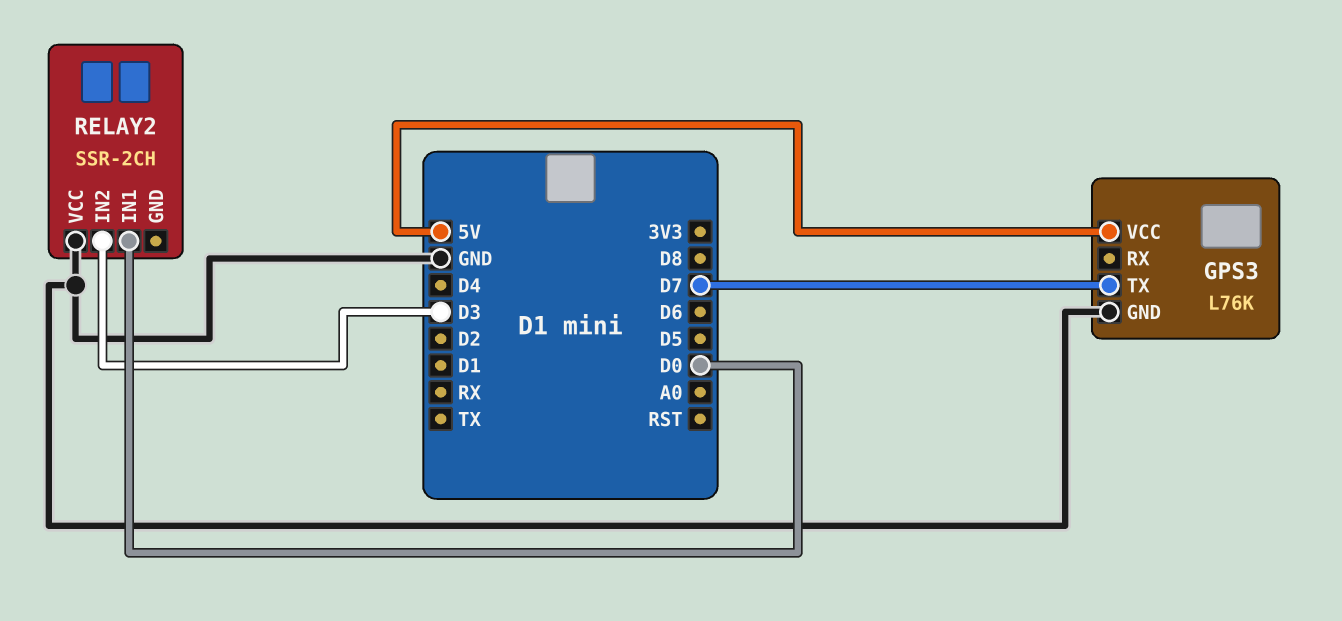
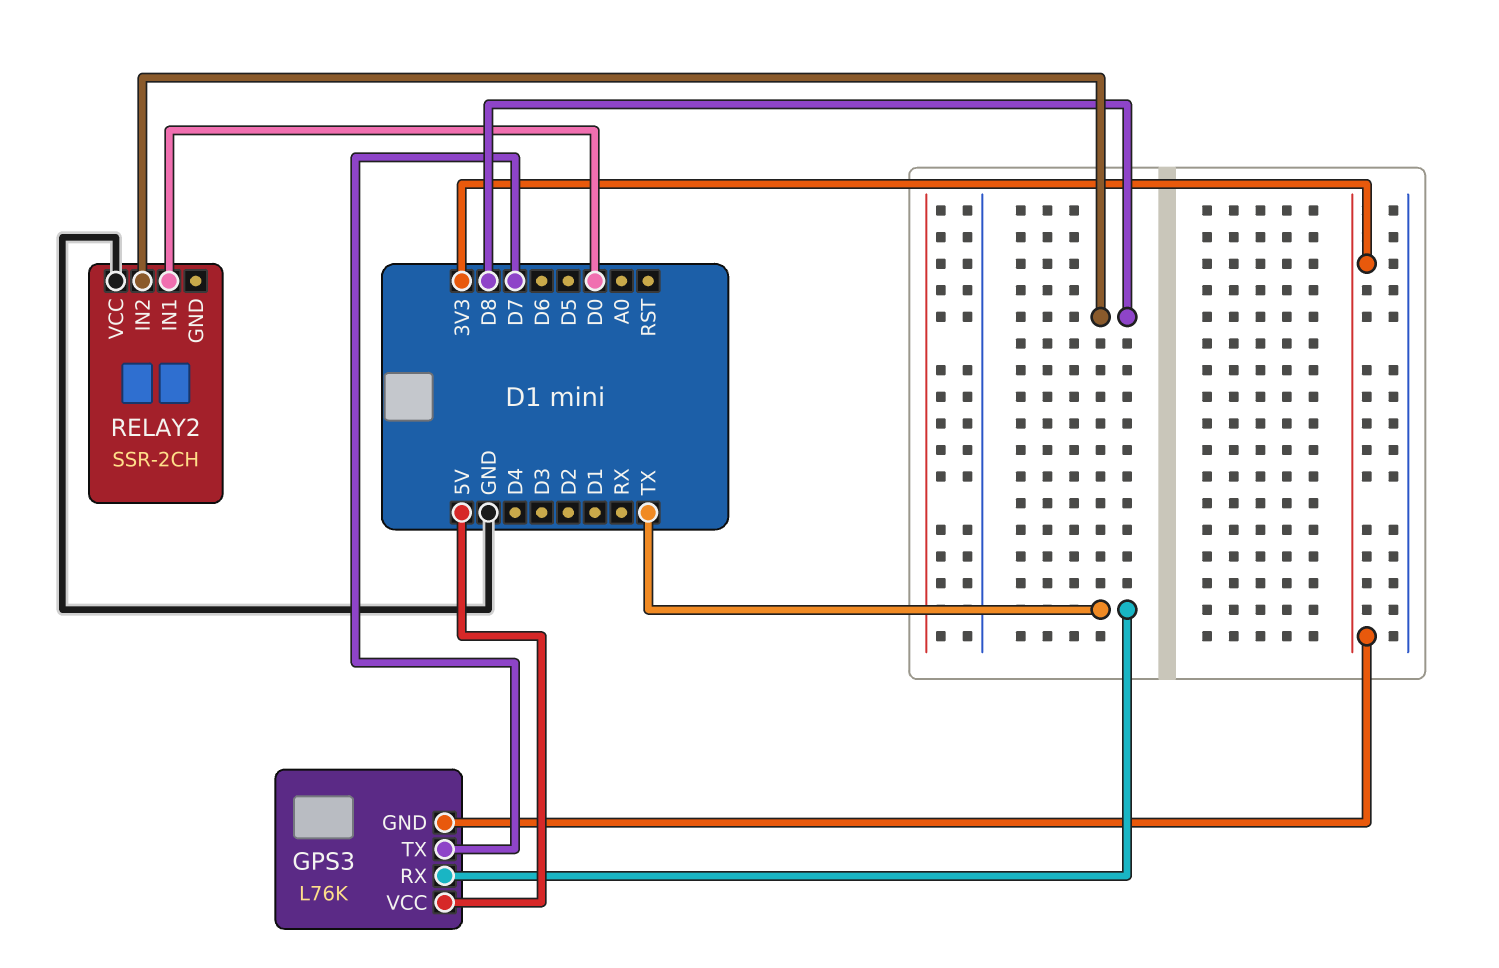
GPS3 pin GND: GND -> 3V3
GPS3 pin RX: none -> TX
RELAY2 pin IN2: D3 -> D8

